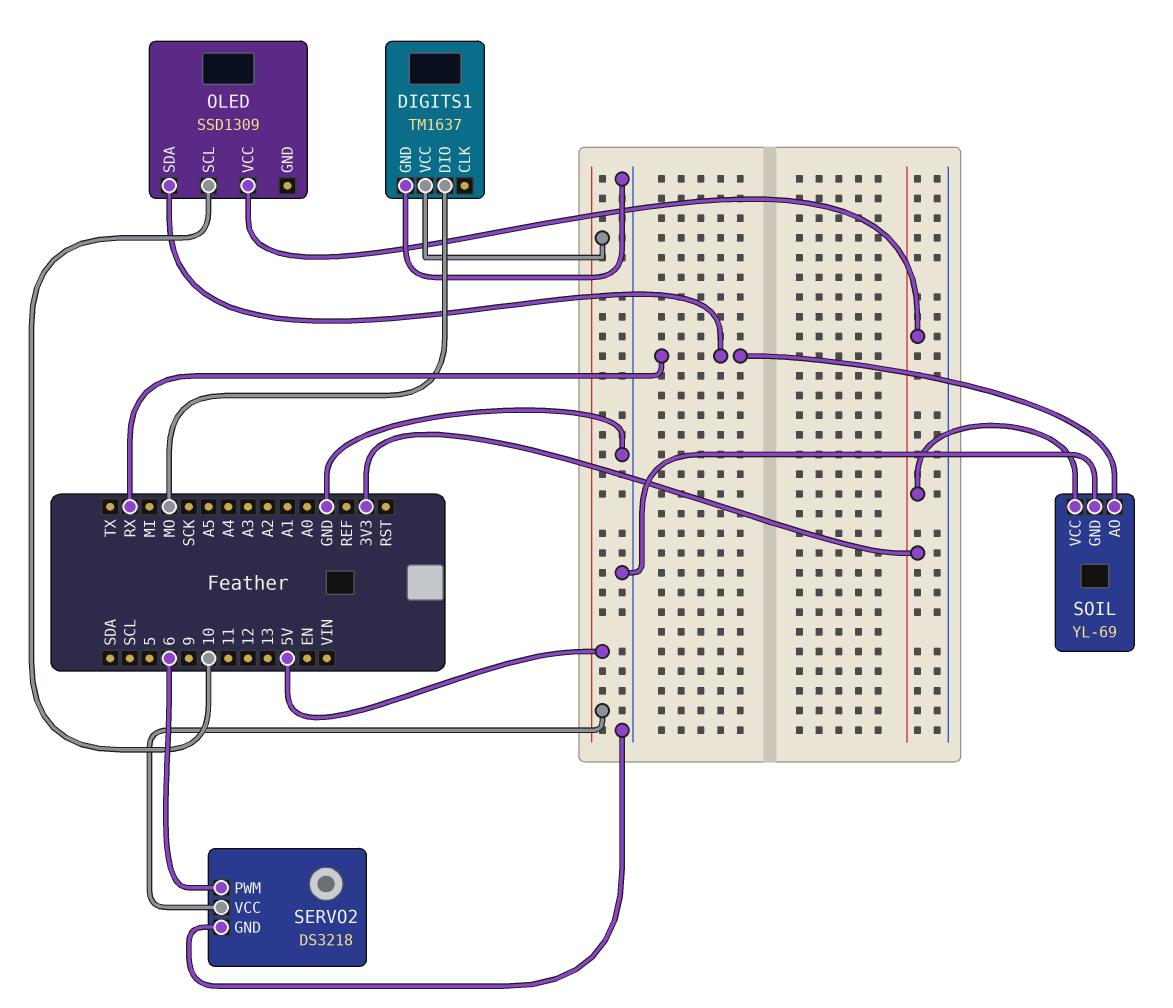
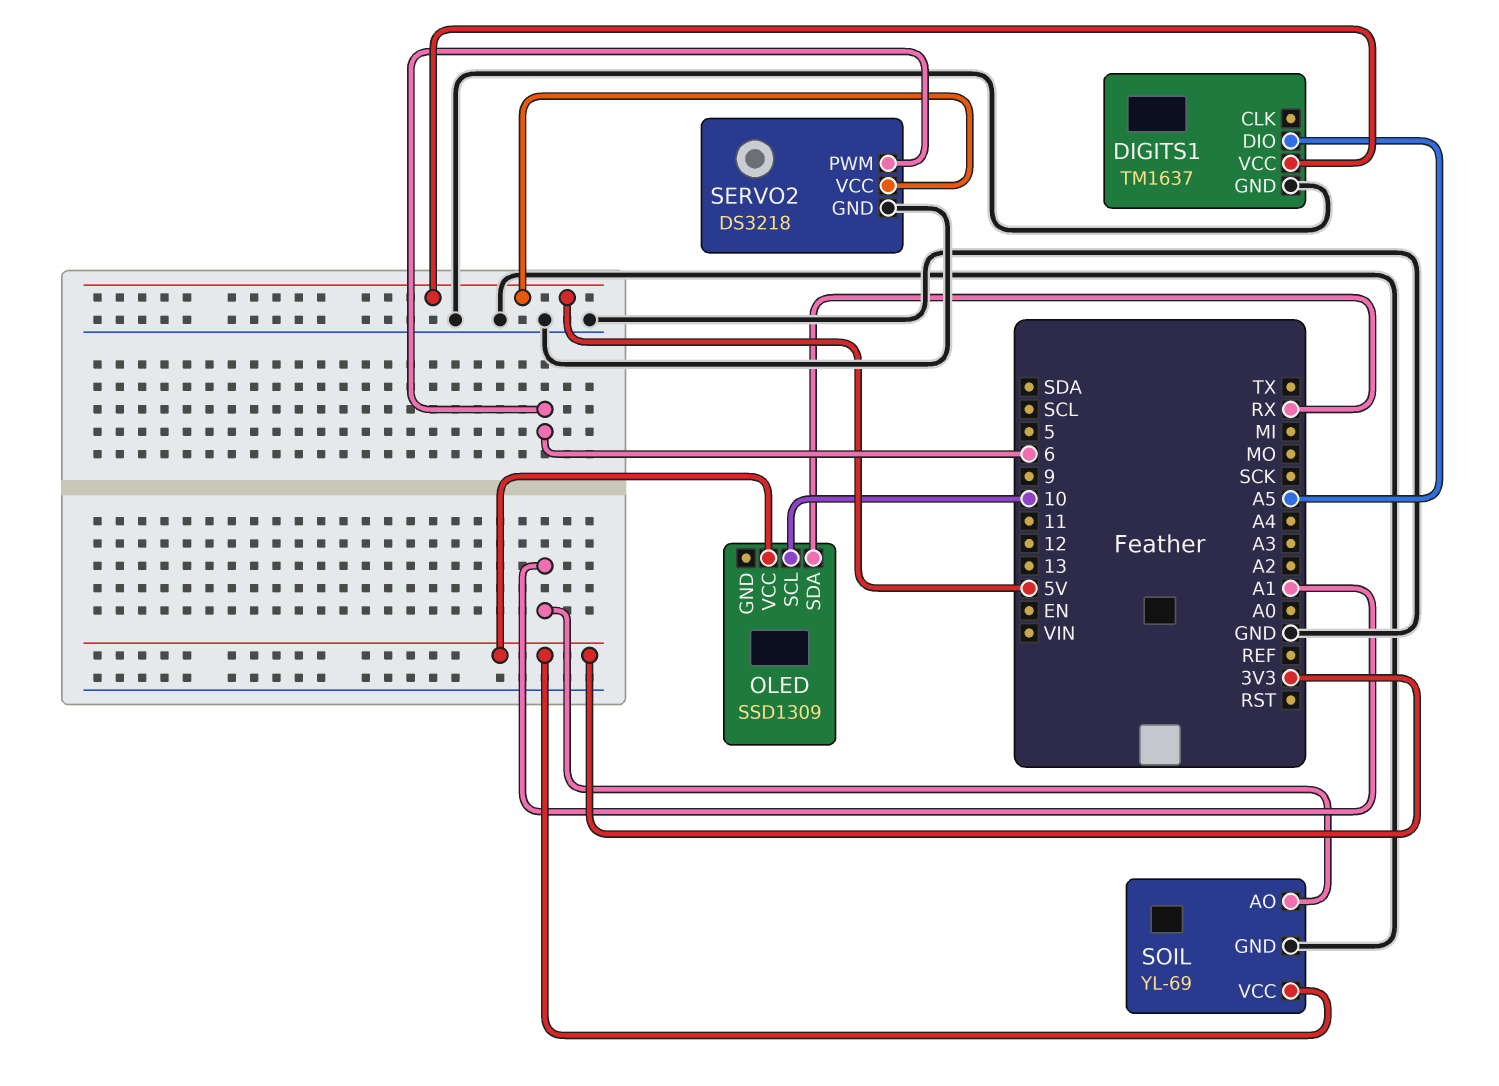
DIGITS1 pin DIO: MO -> A5
SOIL pin AO: RX -> A1

